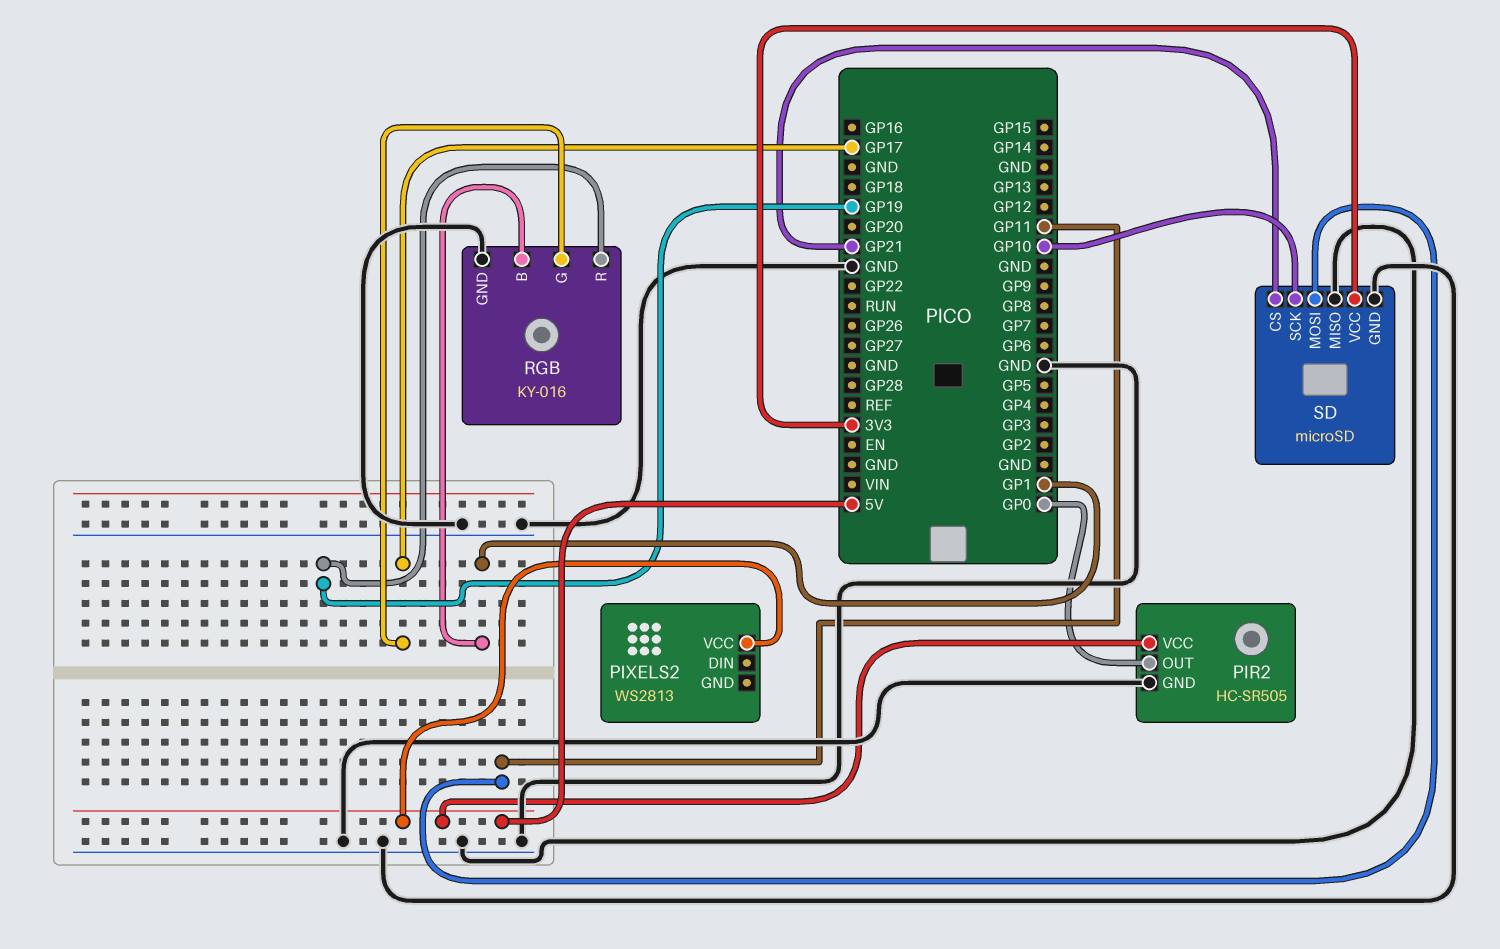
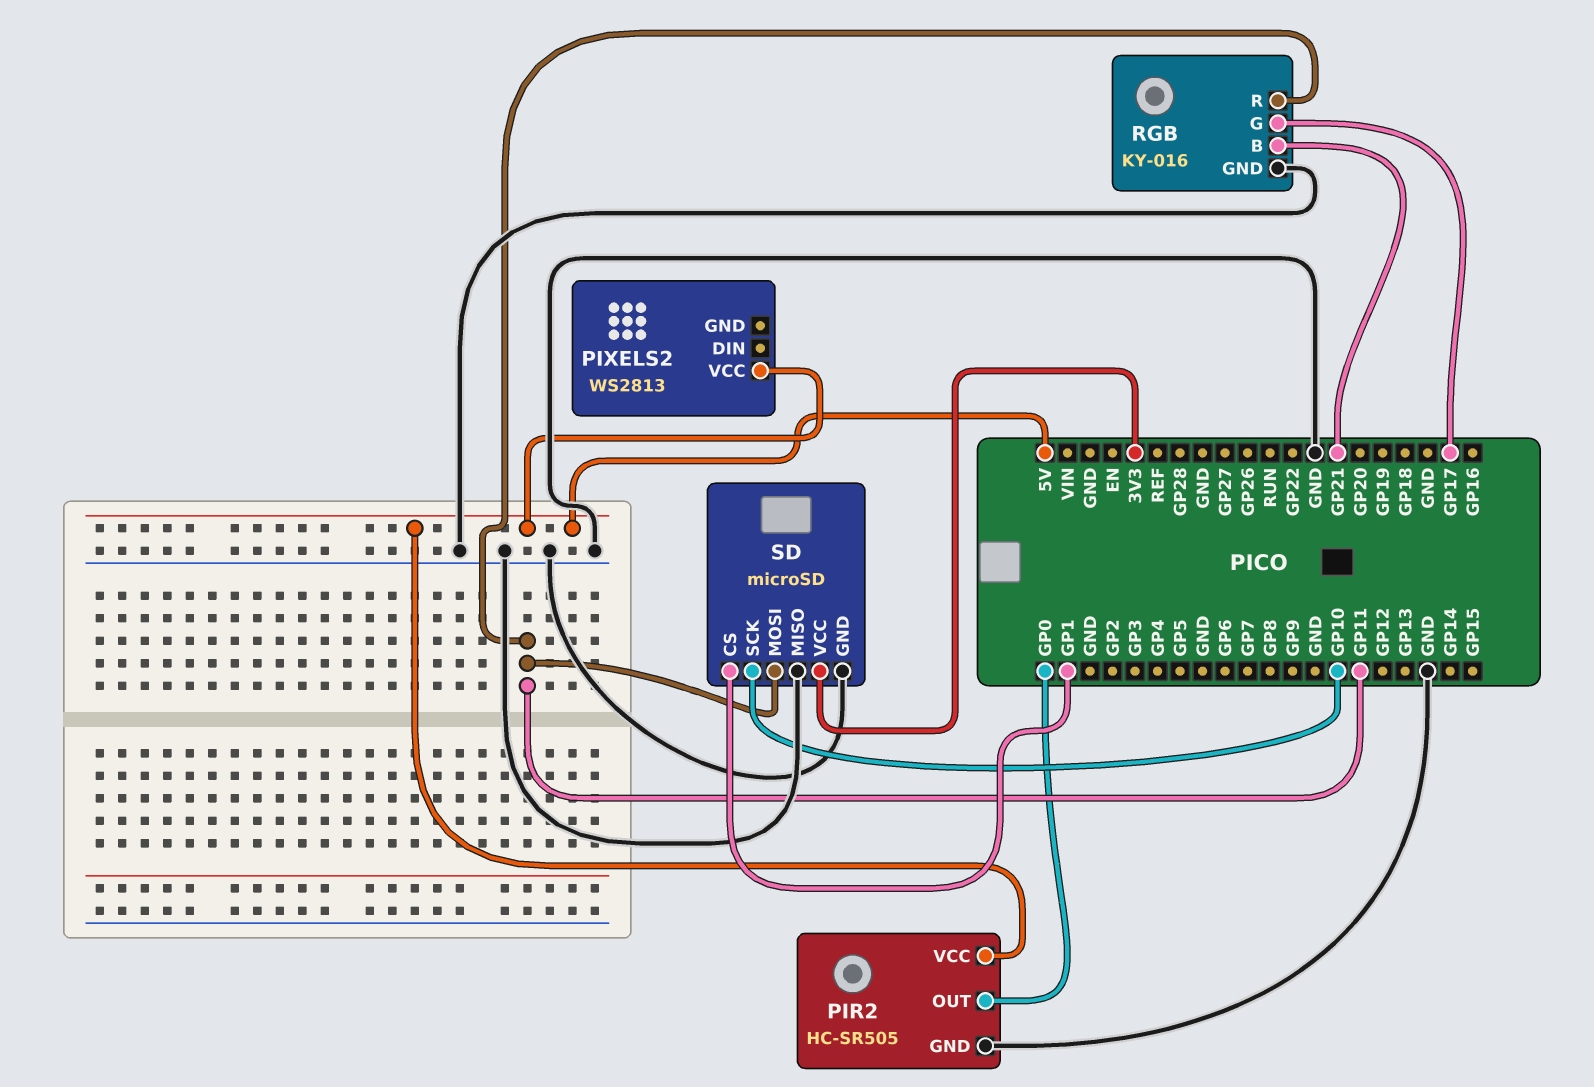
RGB pin B: GP1 -> GP21
RGB pin R: GP19 -> GP11
SD pin CS: GP21 -> GP1

